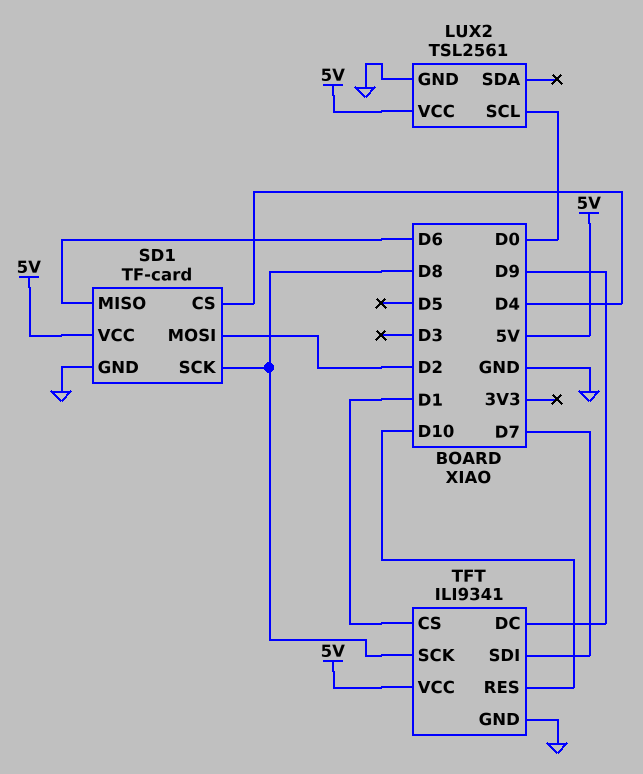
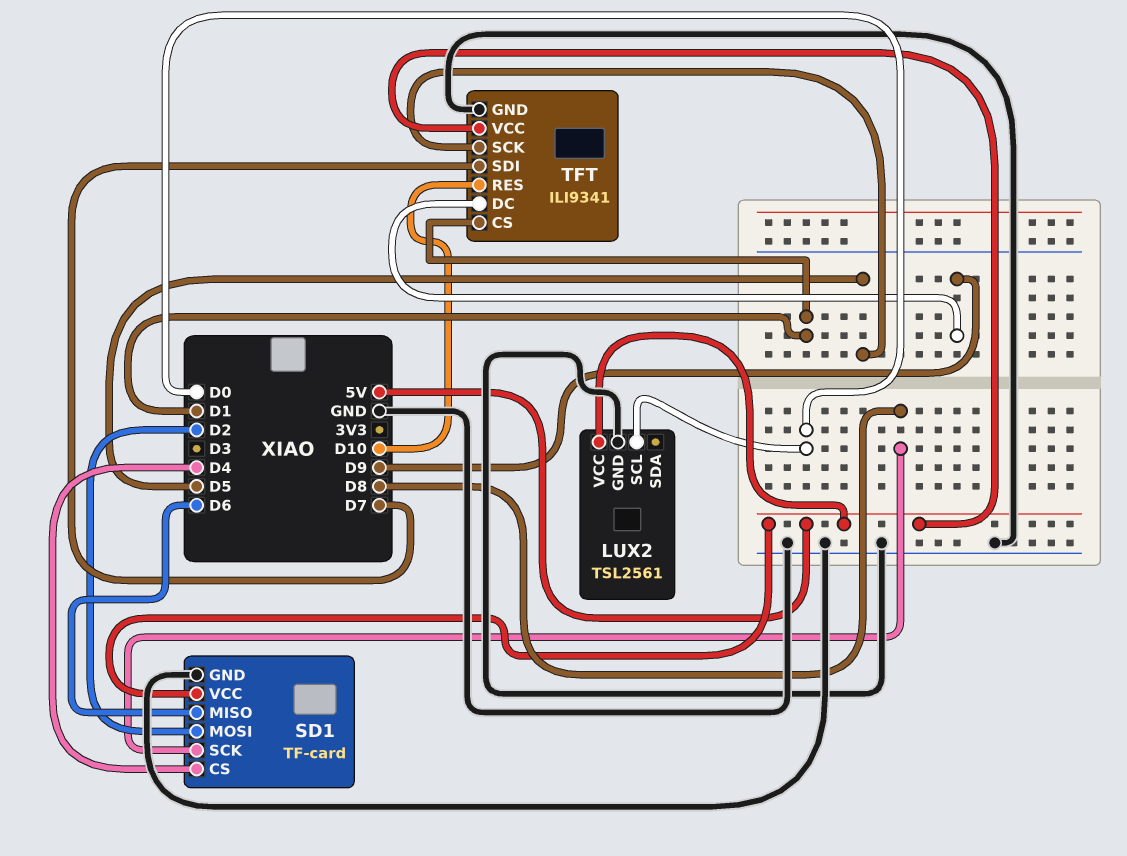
TFT pin SCK: D8 -> D5

